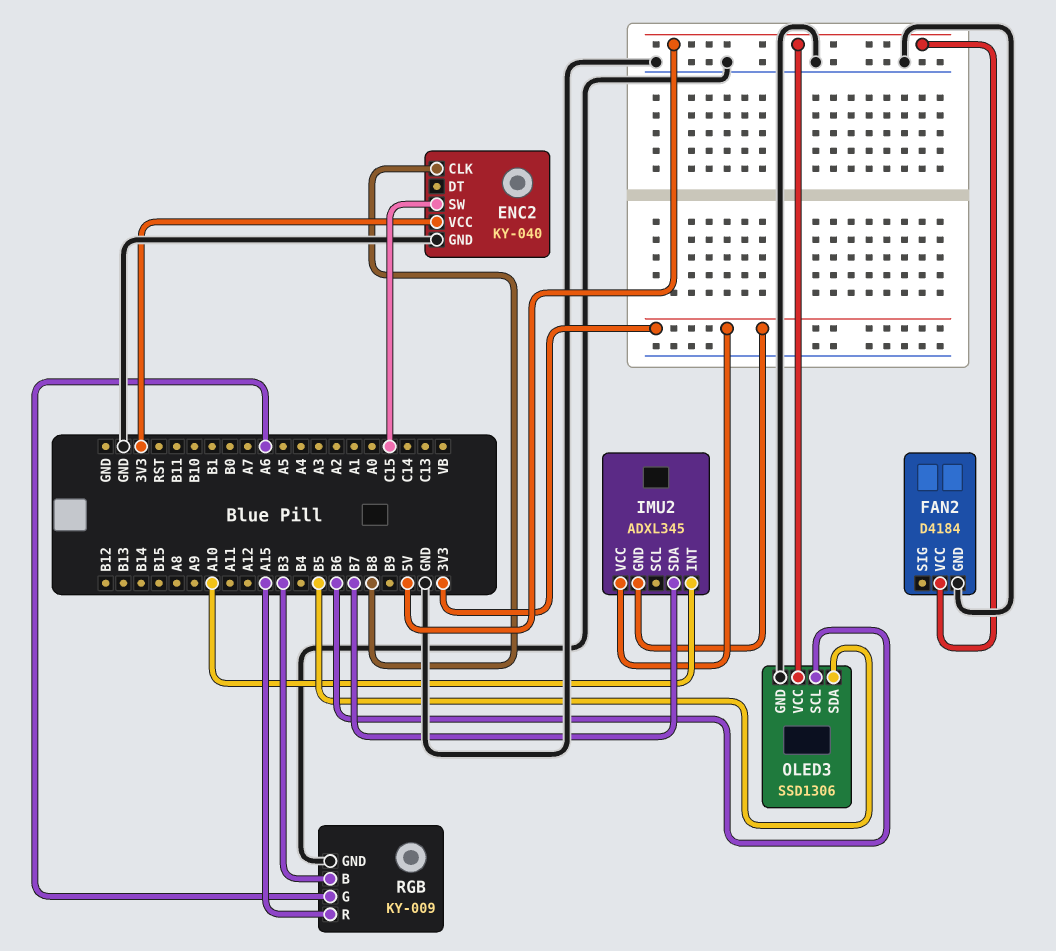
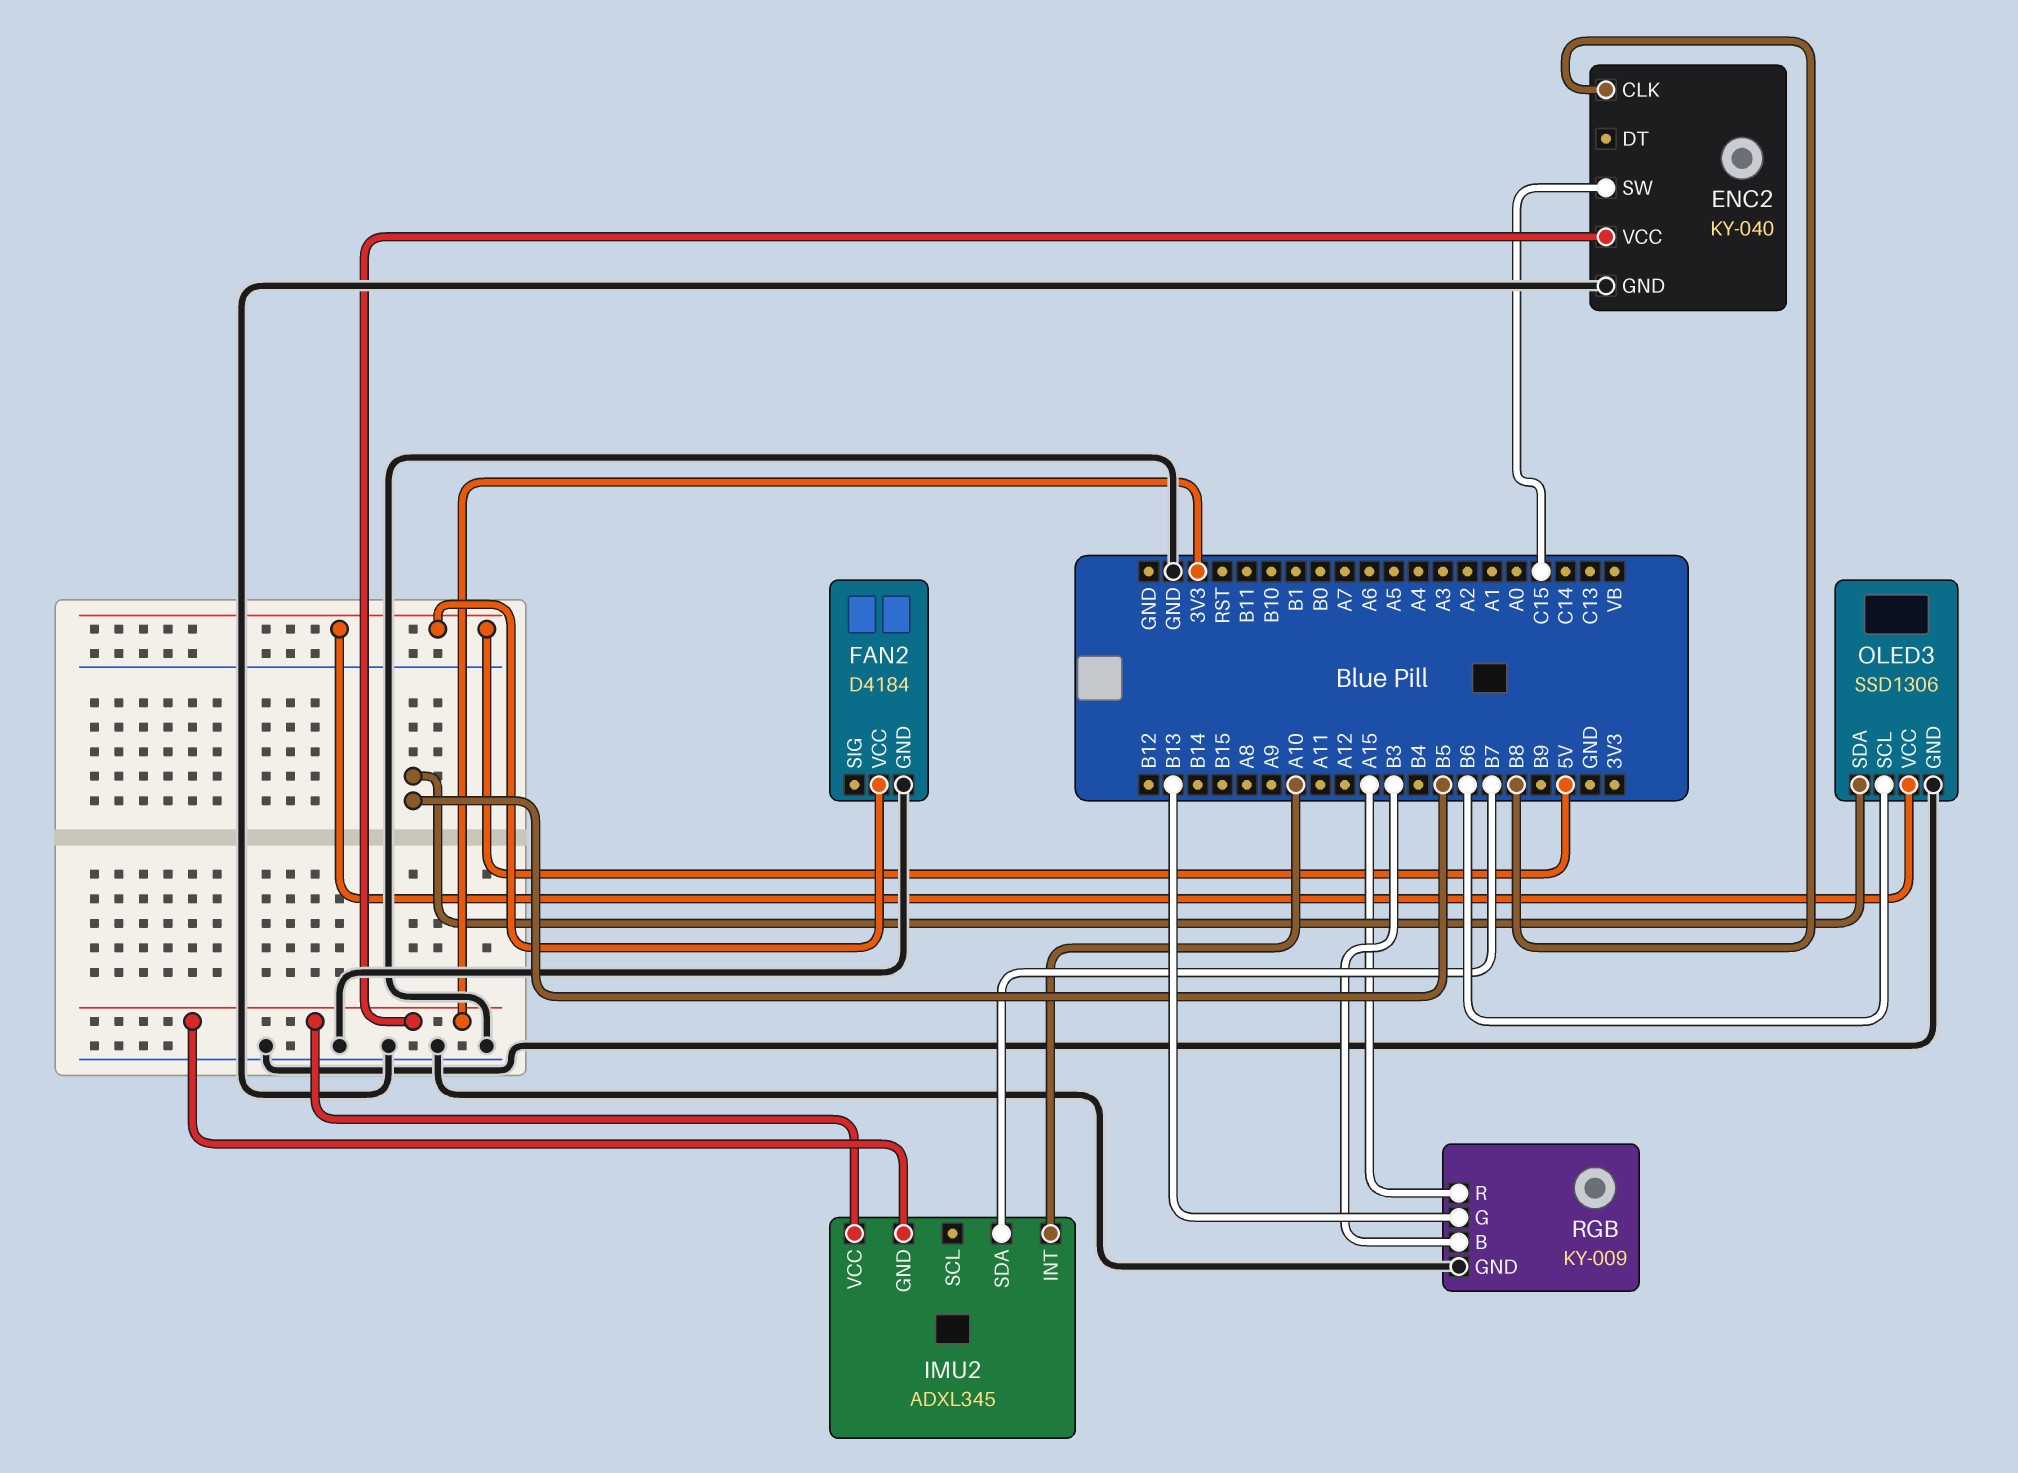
RGB pin G: A6 -> B13

